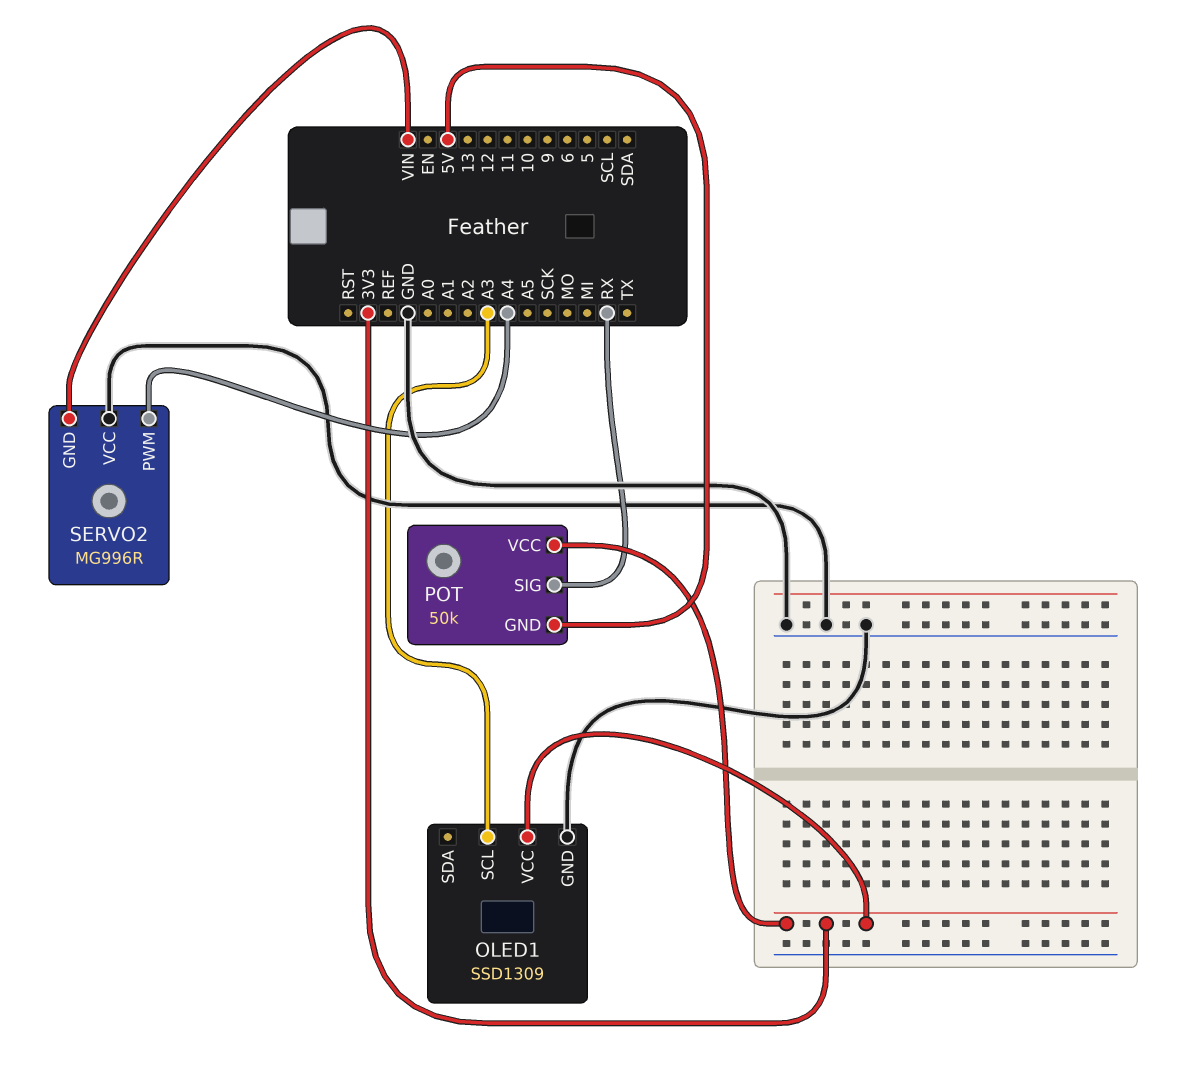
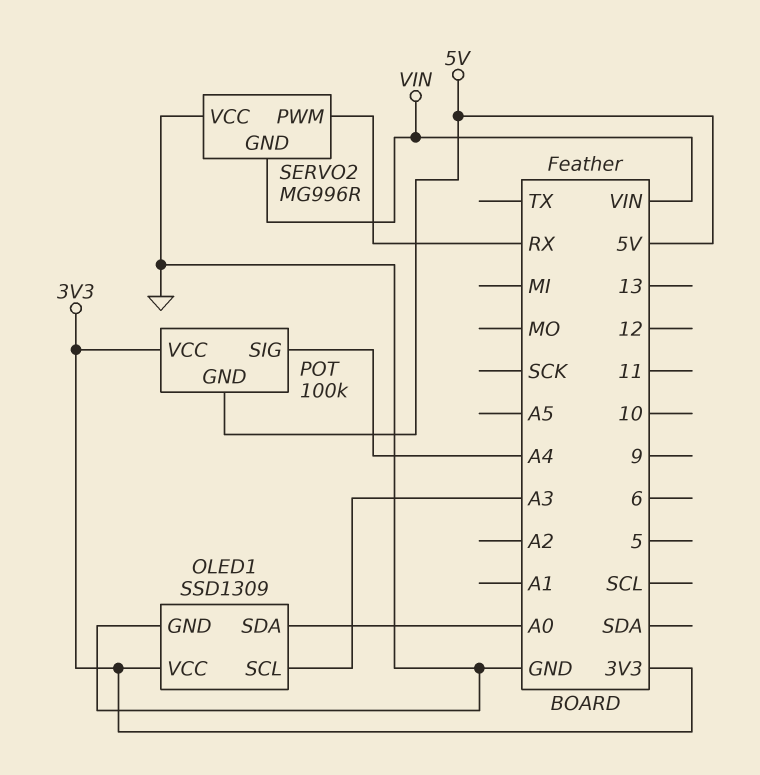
OLED1 pin SDA: none -> A0
POT: 50k -> 100k
POT pin SIG: RX -> A4
SERVO2 pin PWM: A4 -> RX

